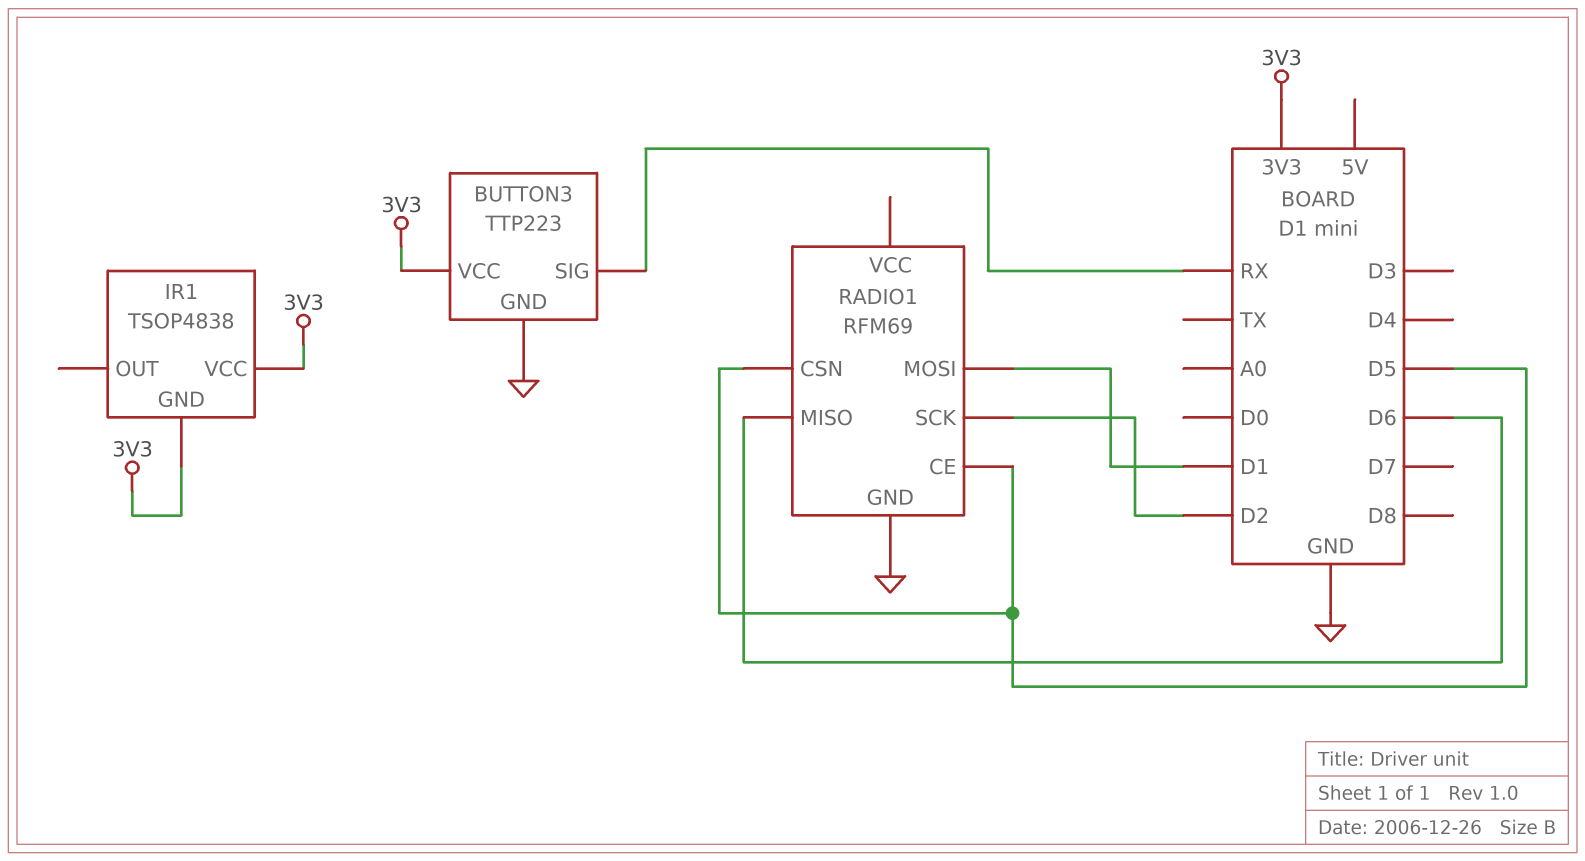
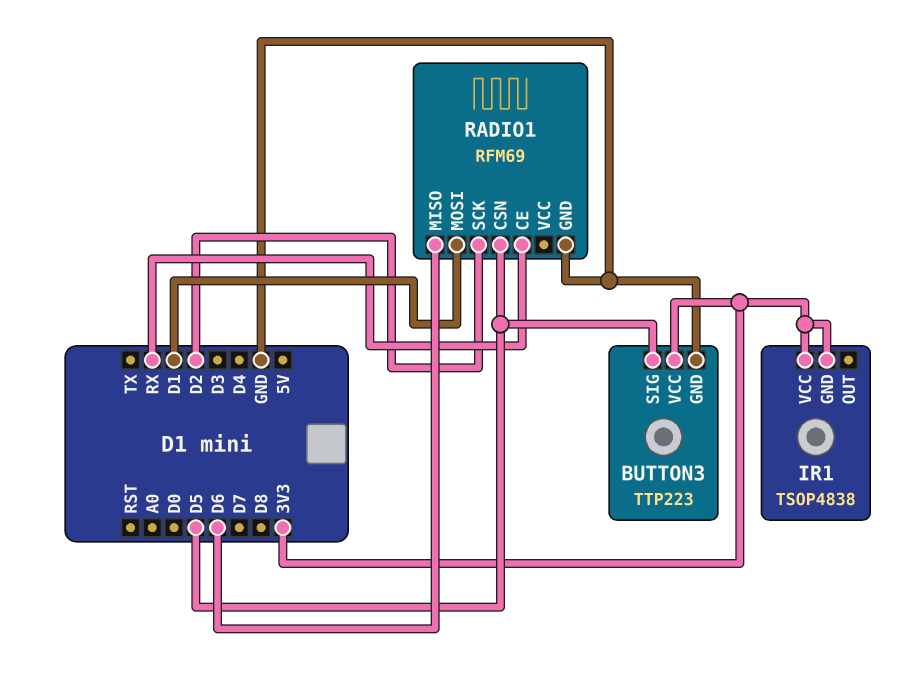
BUTTON3 pin SIG: RX -> D5
RADIO1 pin CE: D5 -> RX

